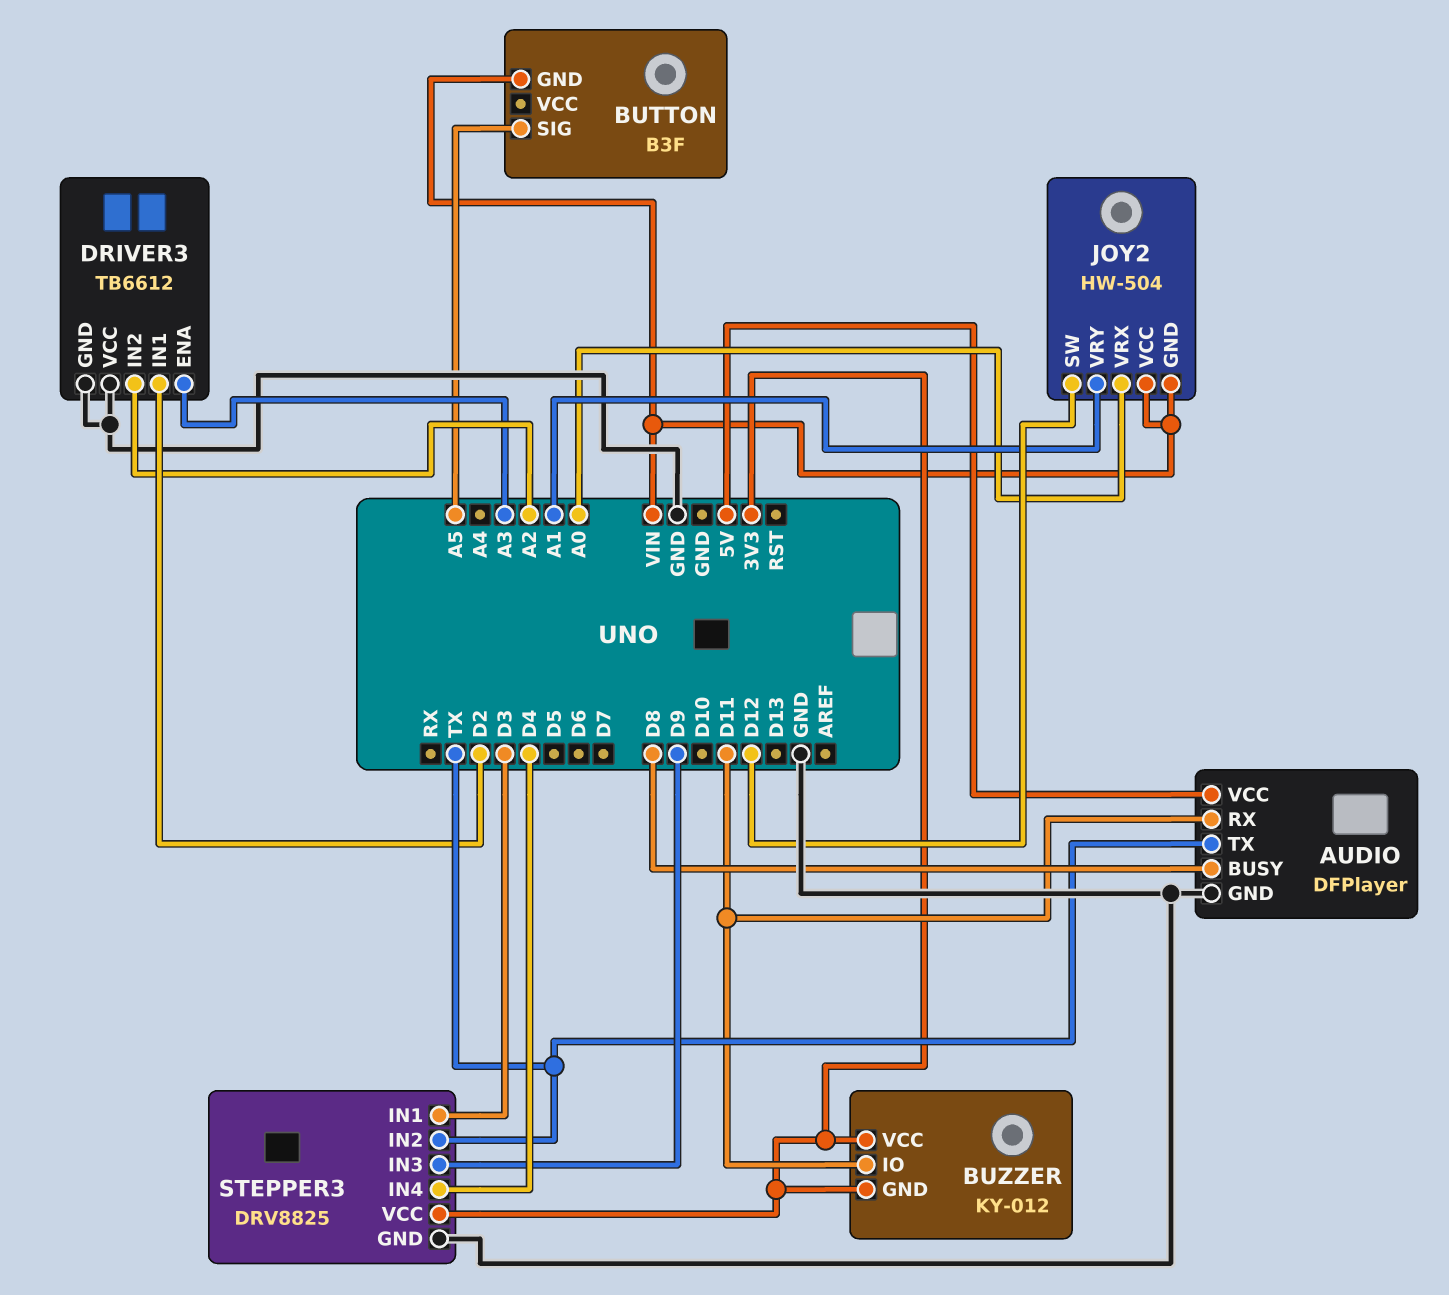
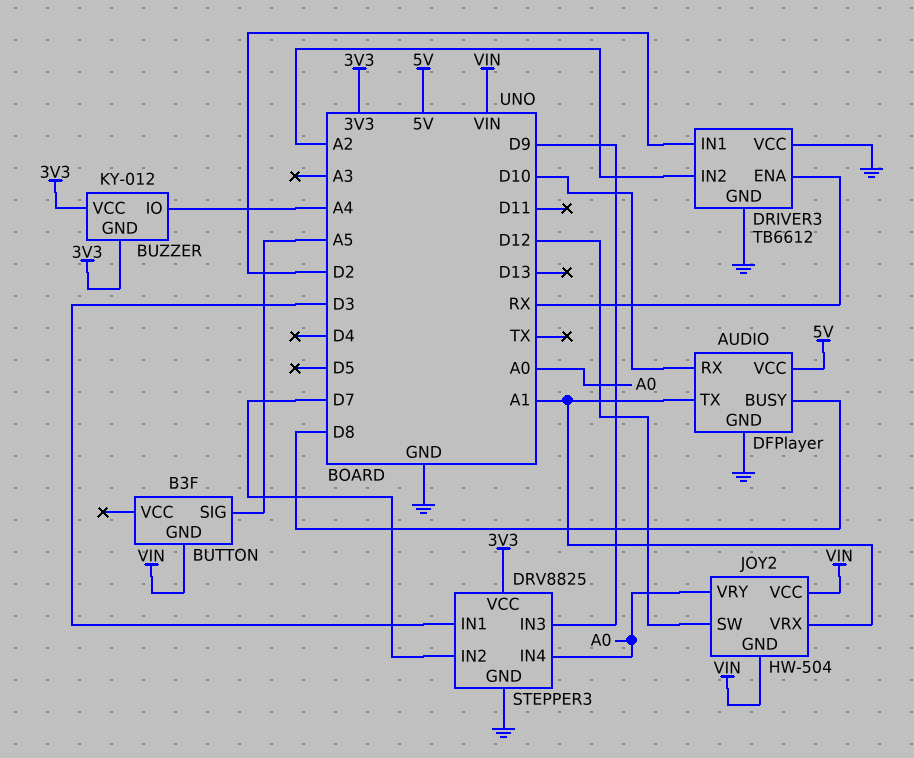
AUDIO pin RX: D11 -> D10
AUDIO pin TX: TX -> A1
BUZZER pin IO: D11 -> A4
DRIVER3 pin ENA: A3 -> RX
JOY2 pin VRX: A0 -> A1
JOY2 pin VRY: A1 -> A0
STEPPER3 pin IN2: TX -> D7
STEPPER3 pin IN4: D4 -> A0

